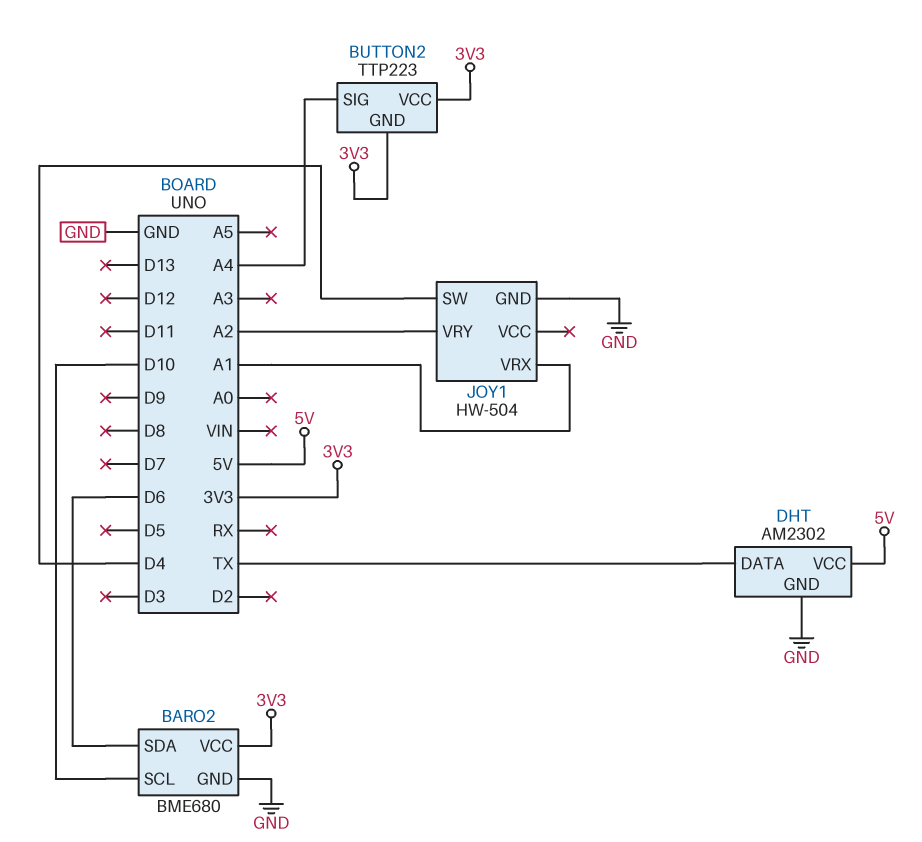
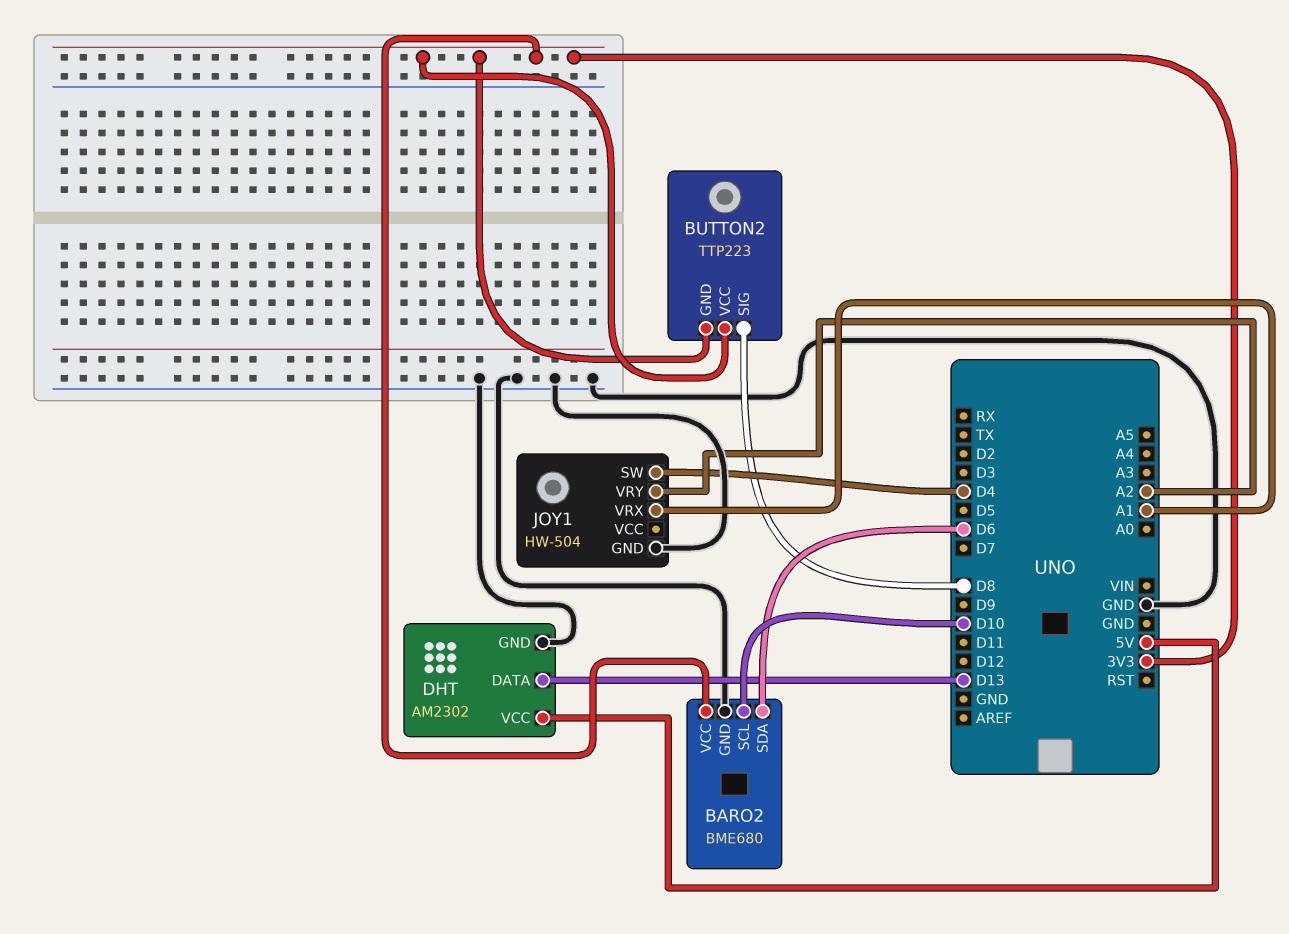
BUTTON2 pin SIG: A4 -> D8
DHT pin DATA: TX -> D13

